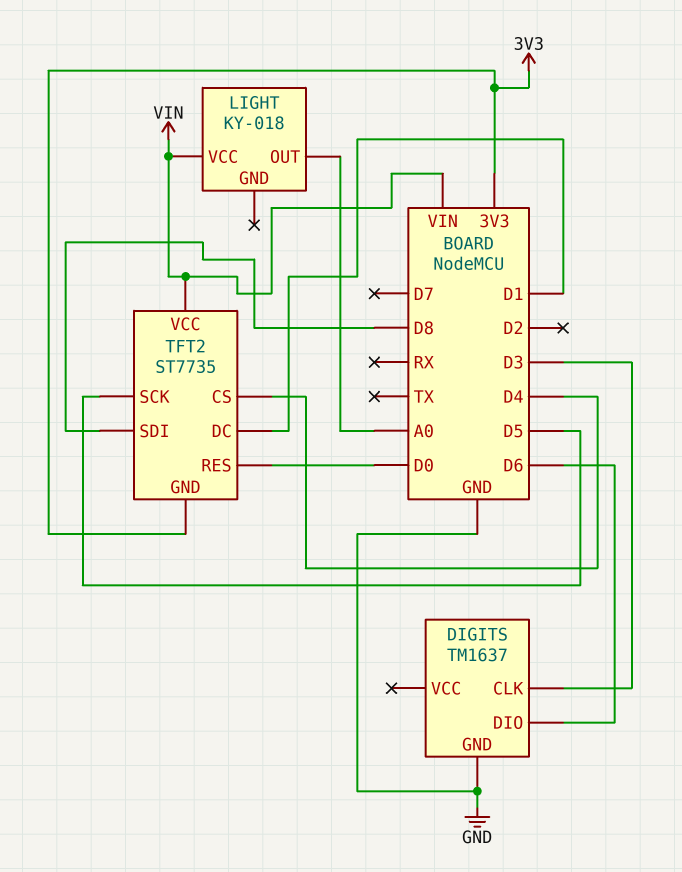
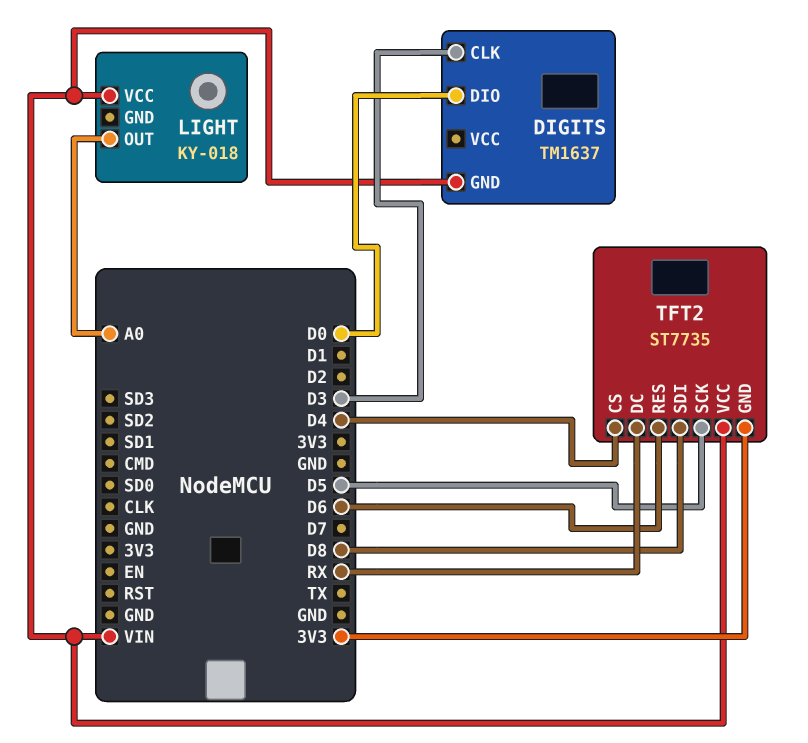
DIGITS pin DIO: D6 -> D0
DIGITS pin GND: GND -> VIN
TFT2 pin DC: D1 -> RX
TFT2 pin RES: D0 -> D6

